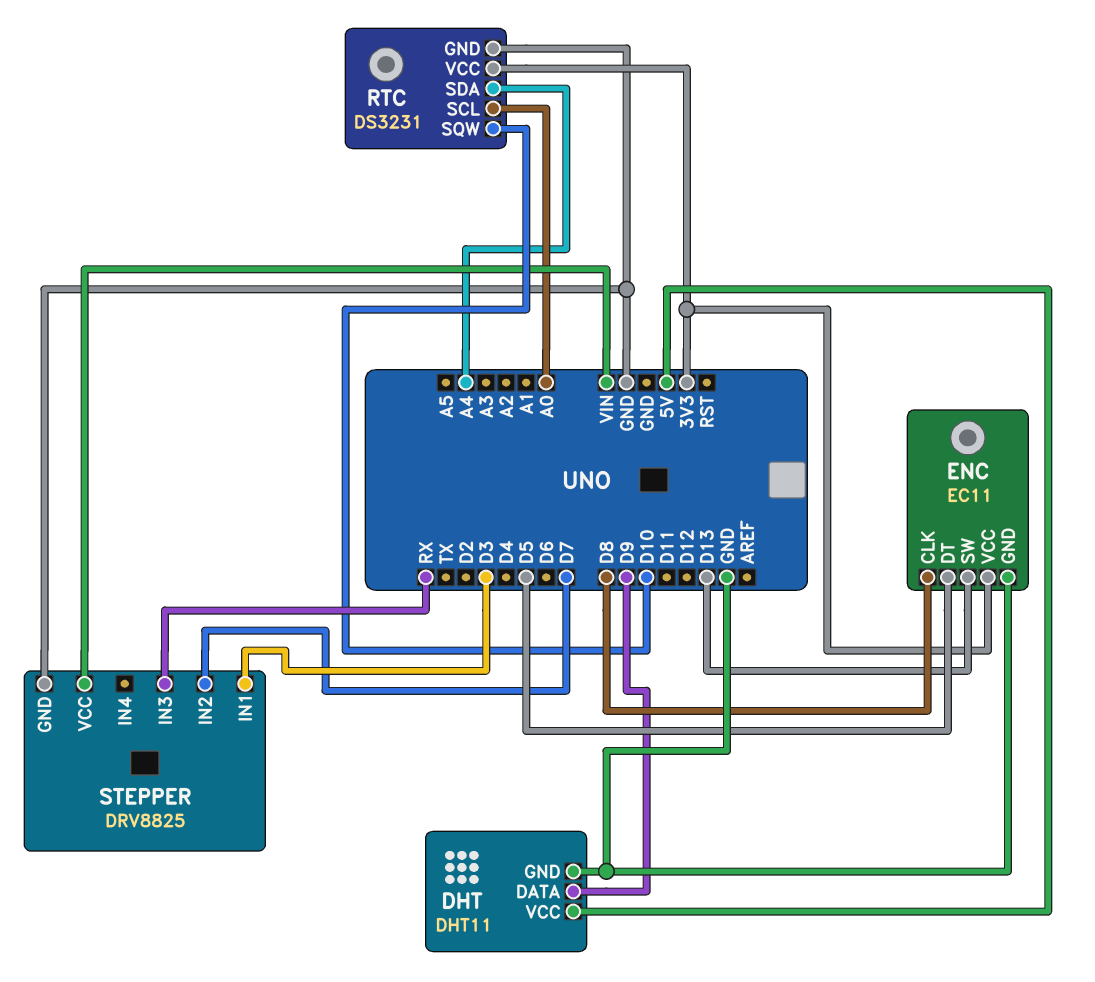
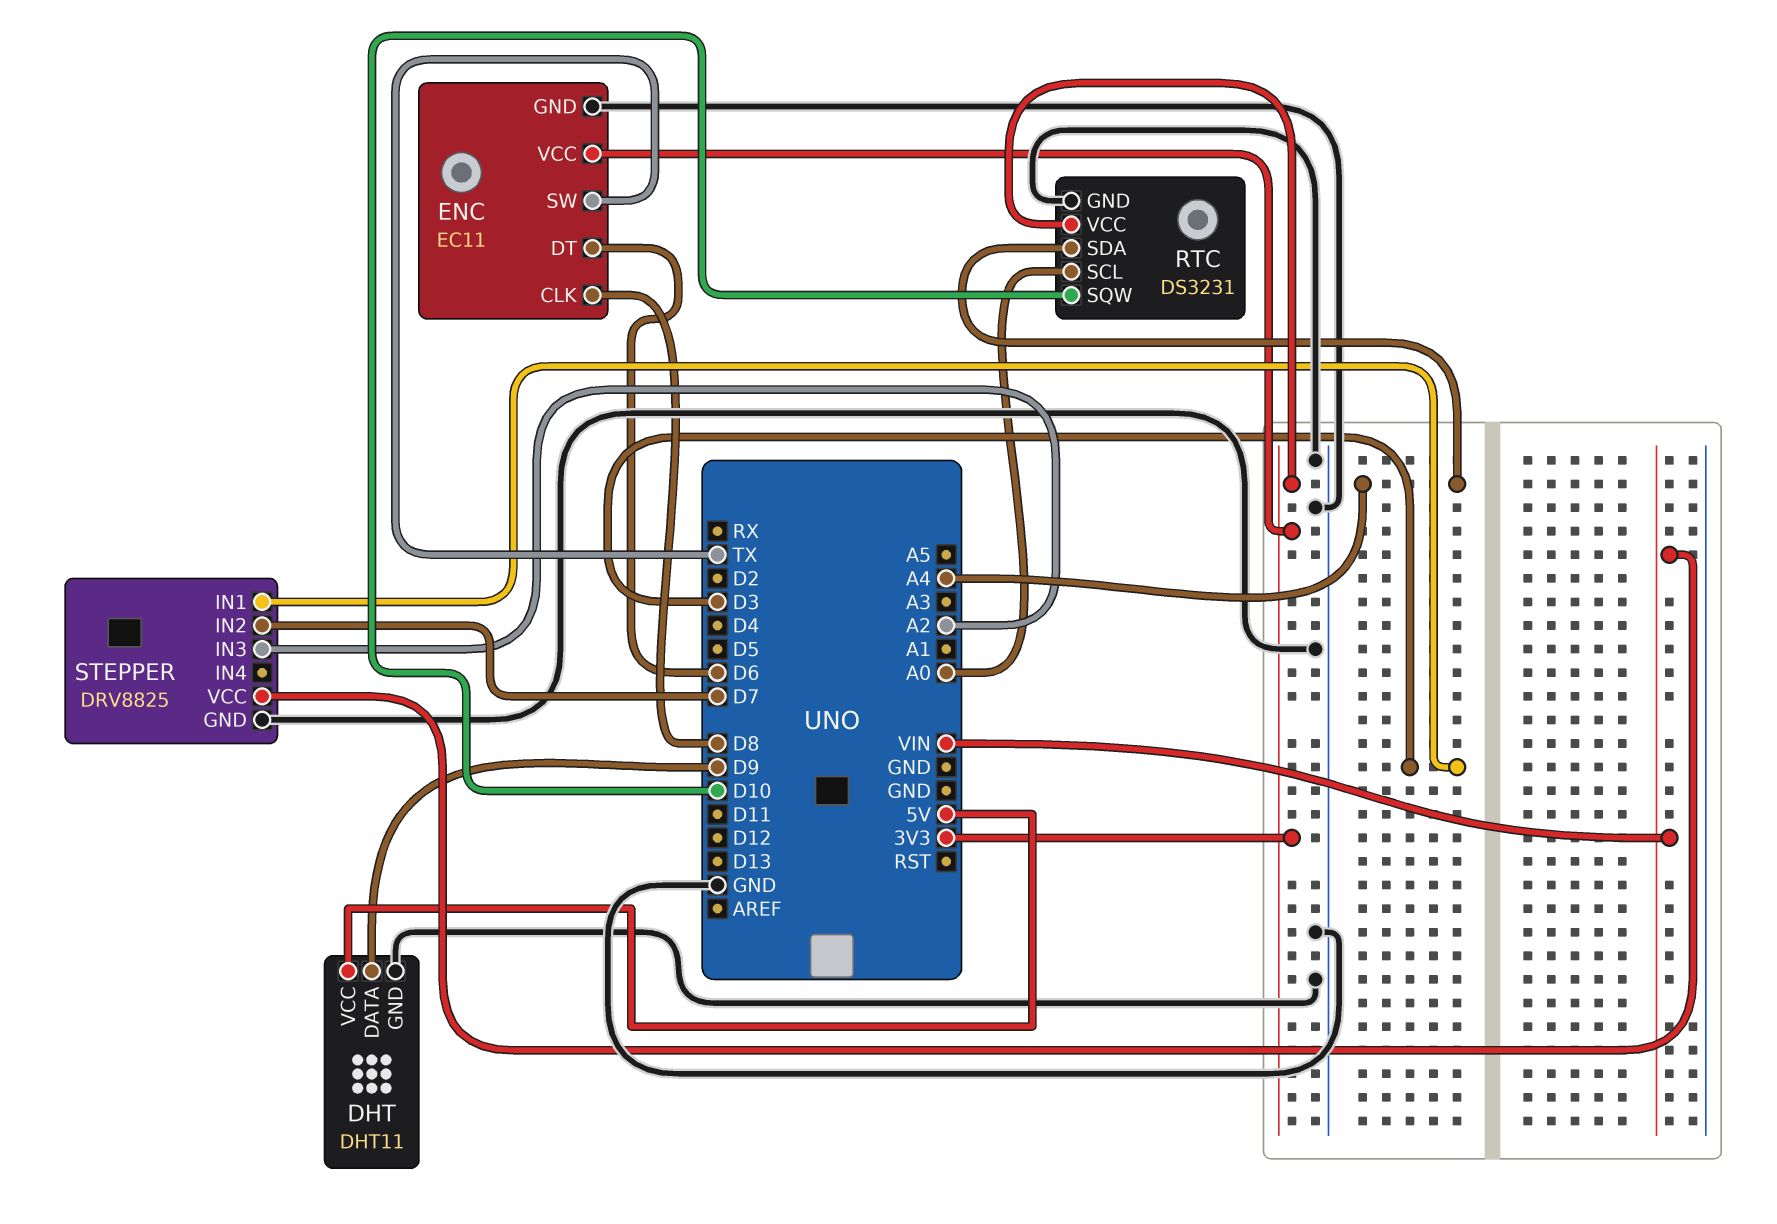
ENC pin DT: D5 -> D6
ENC pin SW: D13 -> TX
STEPPER pin IN3: RX -> A2

